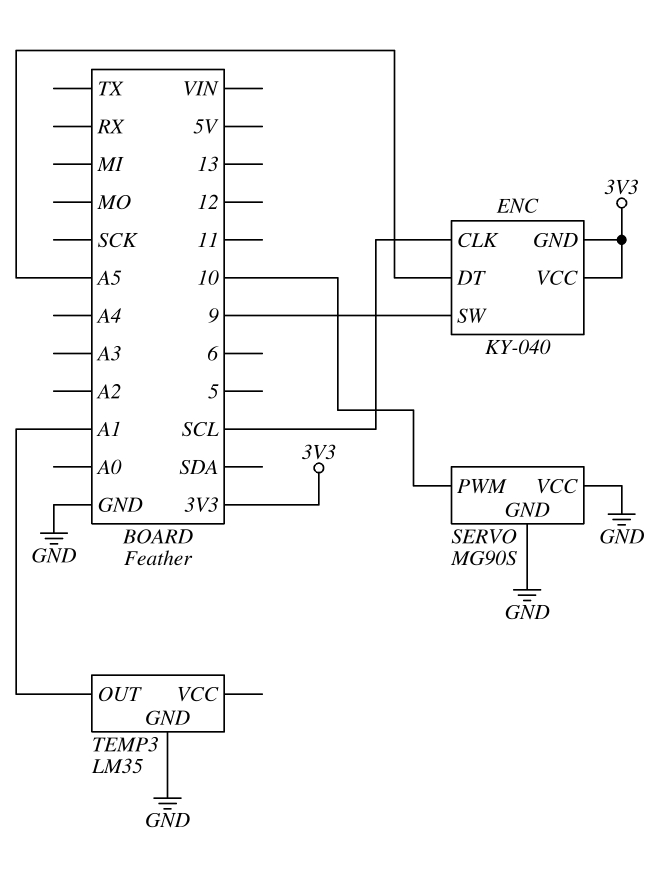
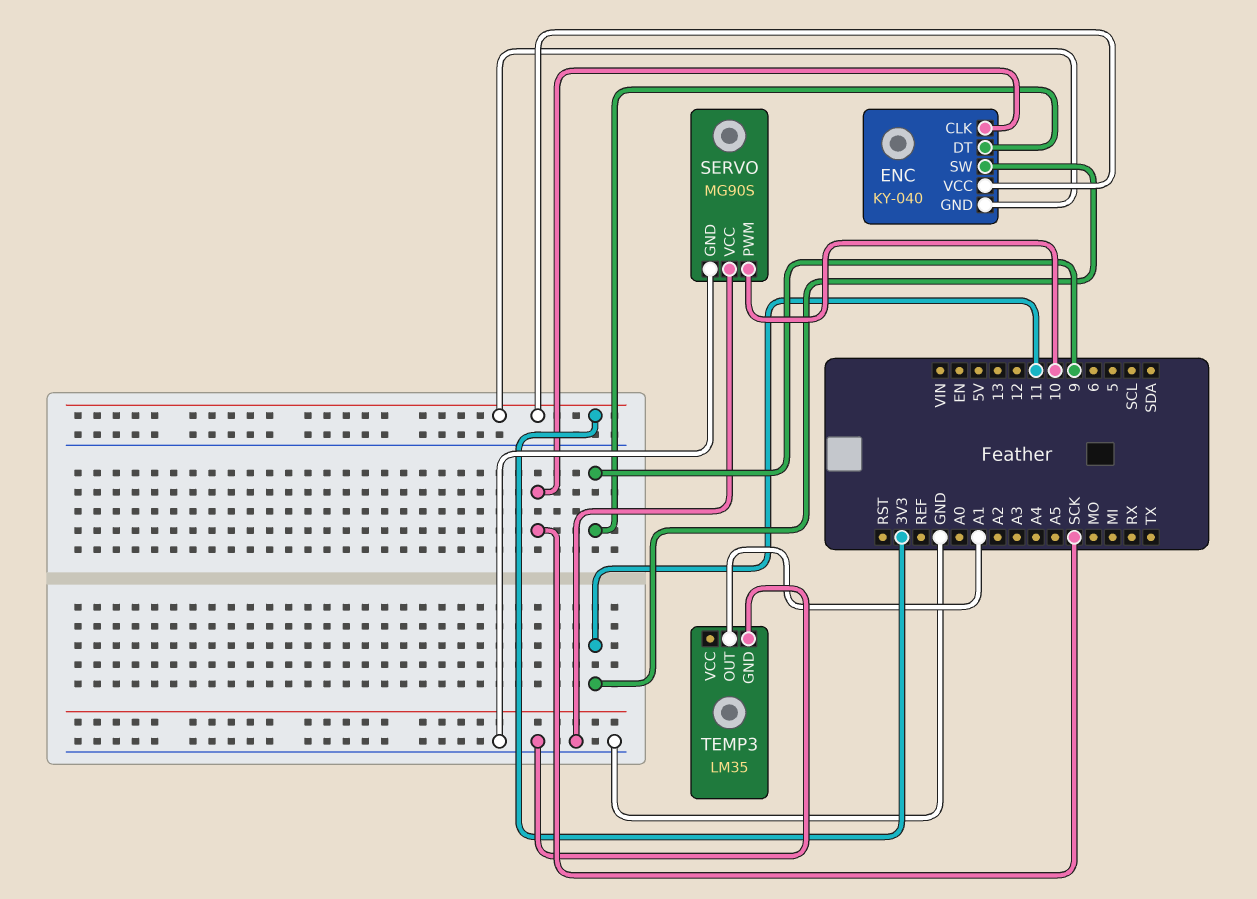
ENC pin CLK: SCL -> SCK
ENC pin DT: A5 -> 9
ENC pin SW: 9 -> 11

